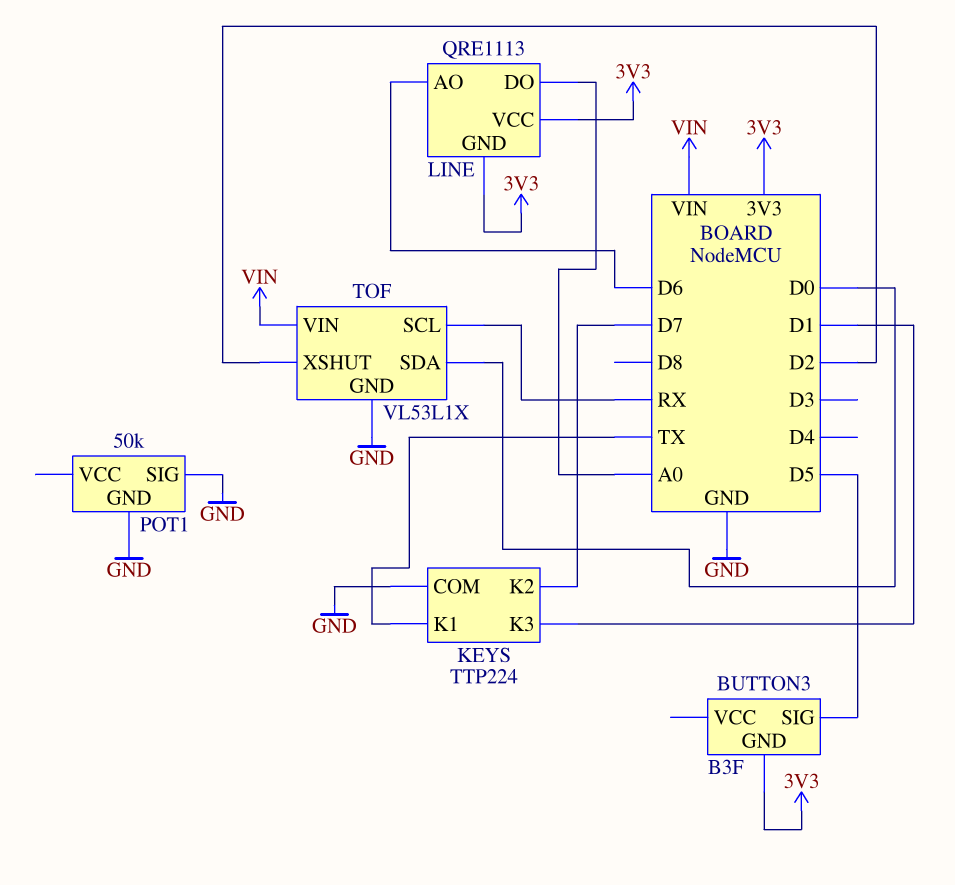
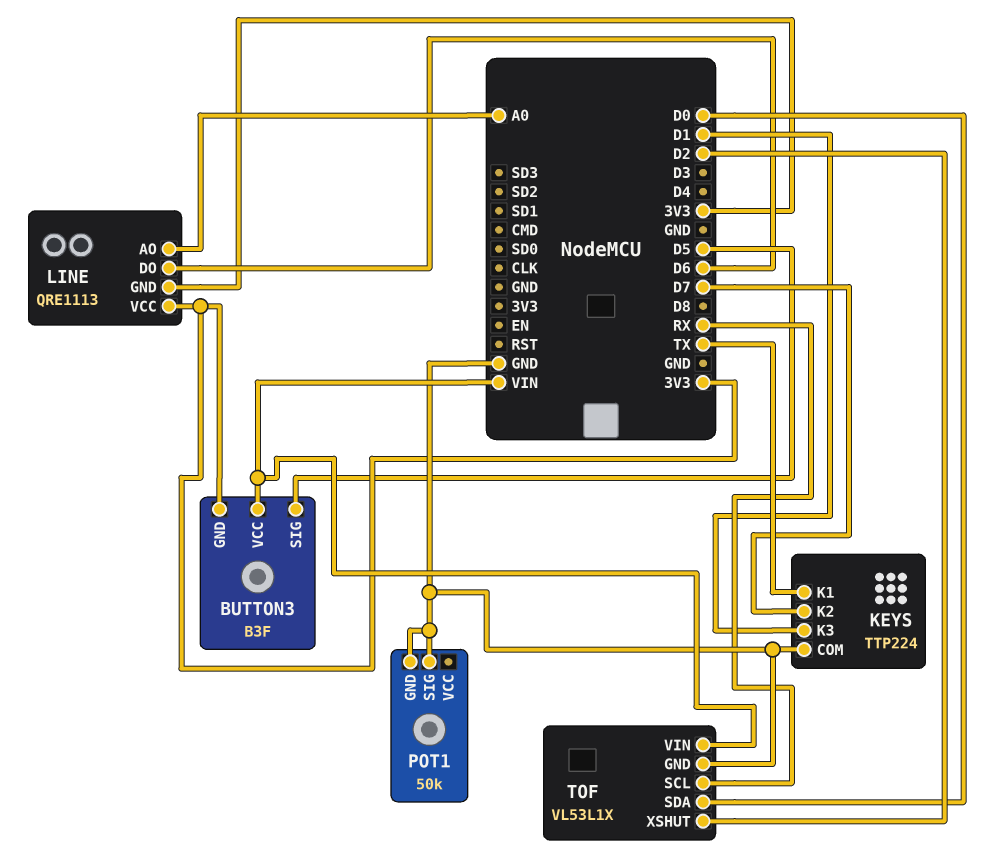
BUTTON3 pin VCC: none -> VIN
LINE pin AO: D6 -> A0
LINE pin DO: A0 -> D6

